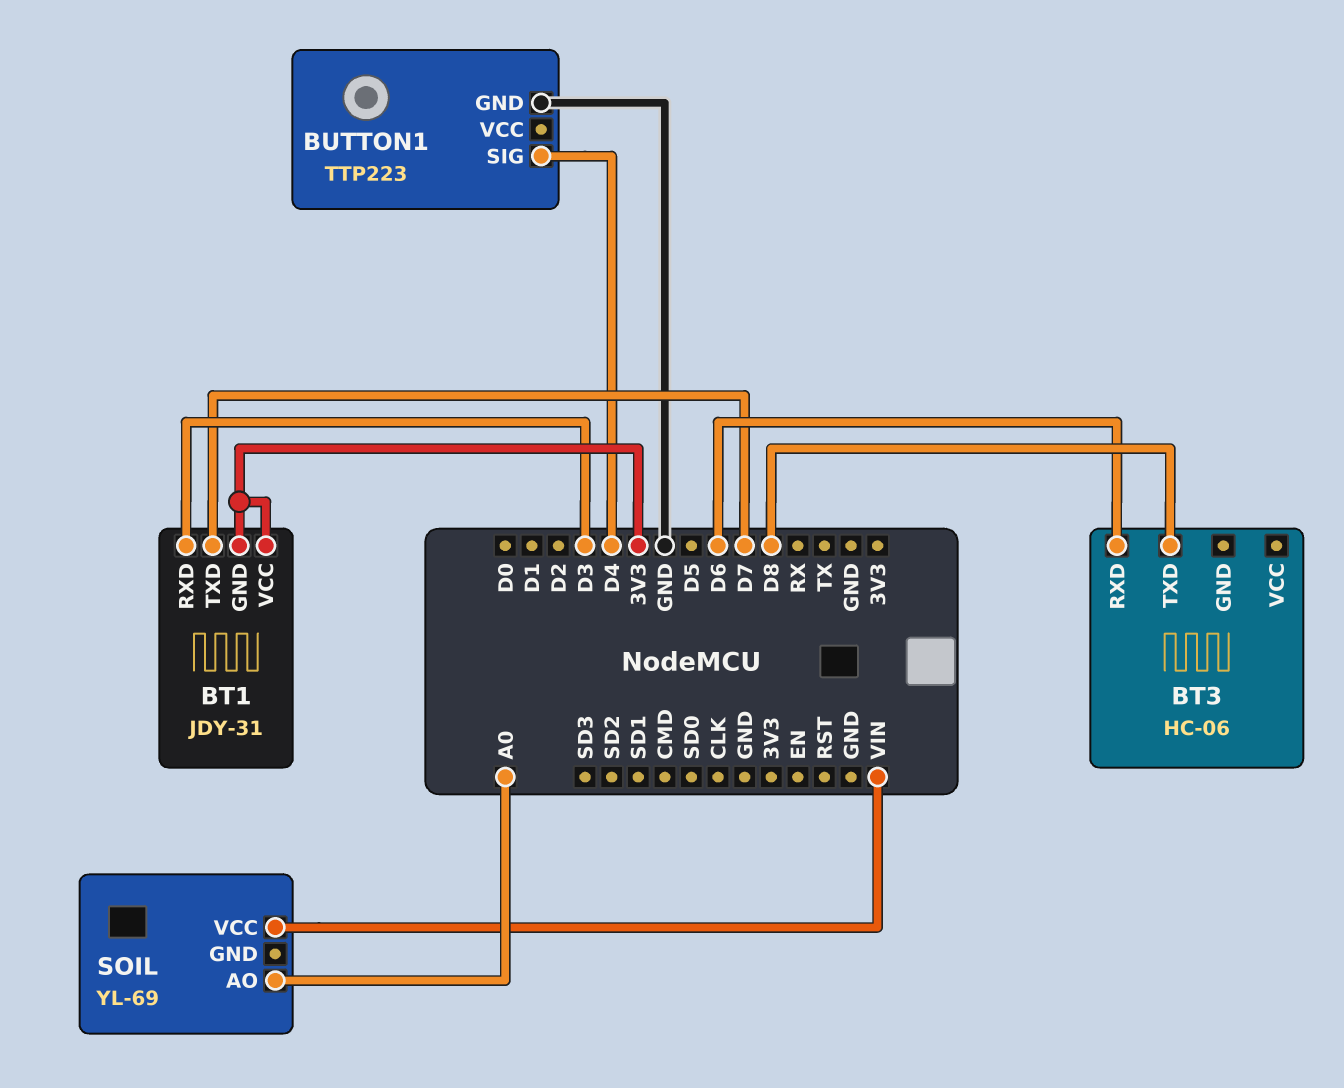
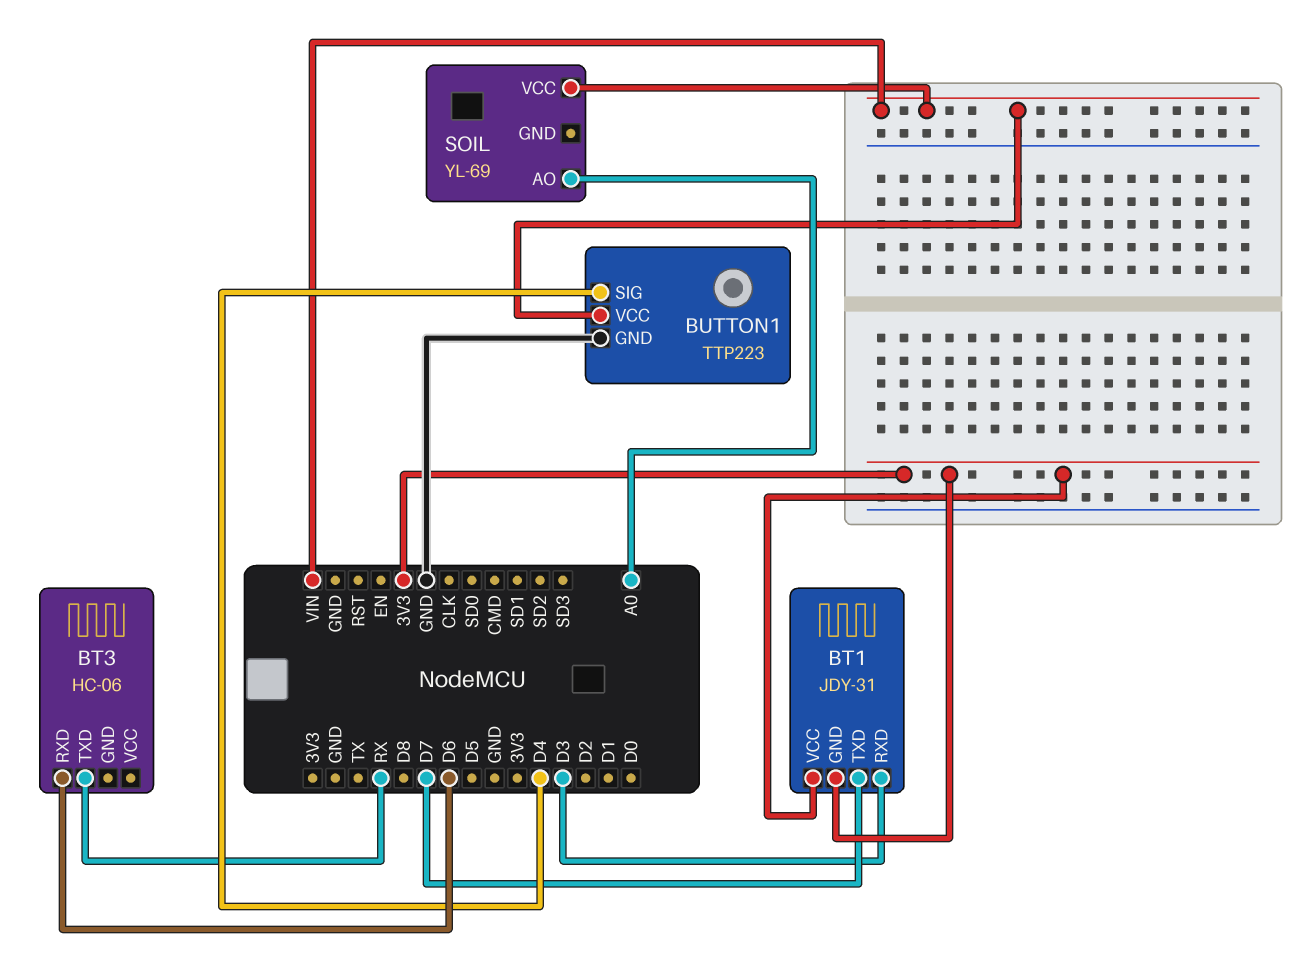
BT3 pin TXD: D8 -> RX
BUTTON1 pin VCC: none -> VIN

